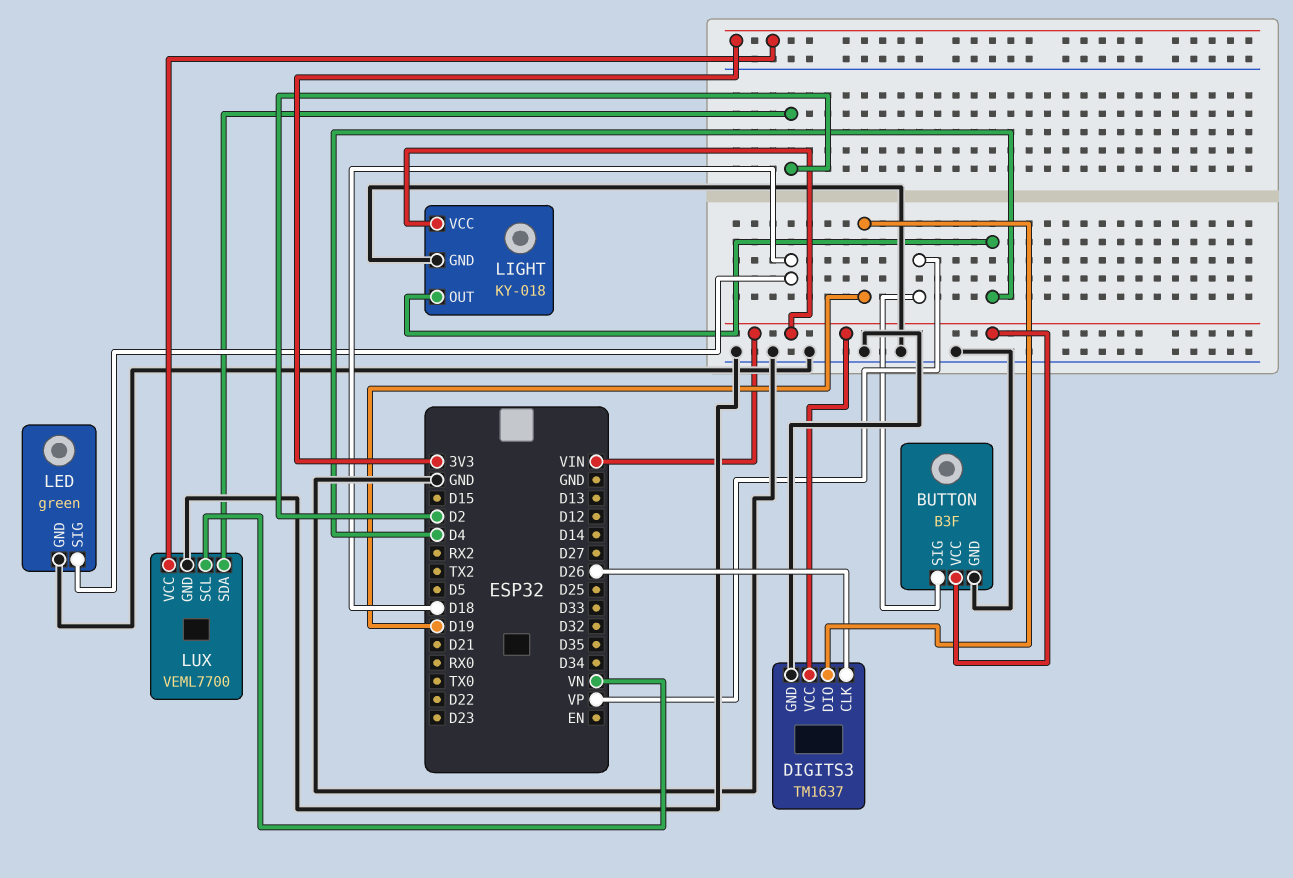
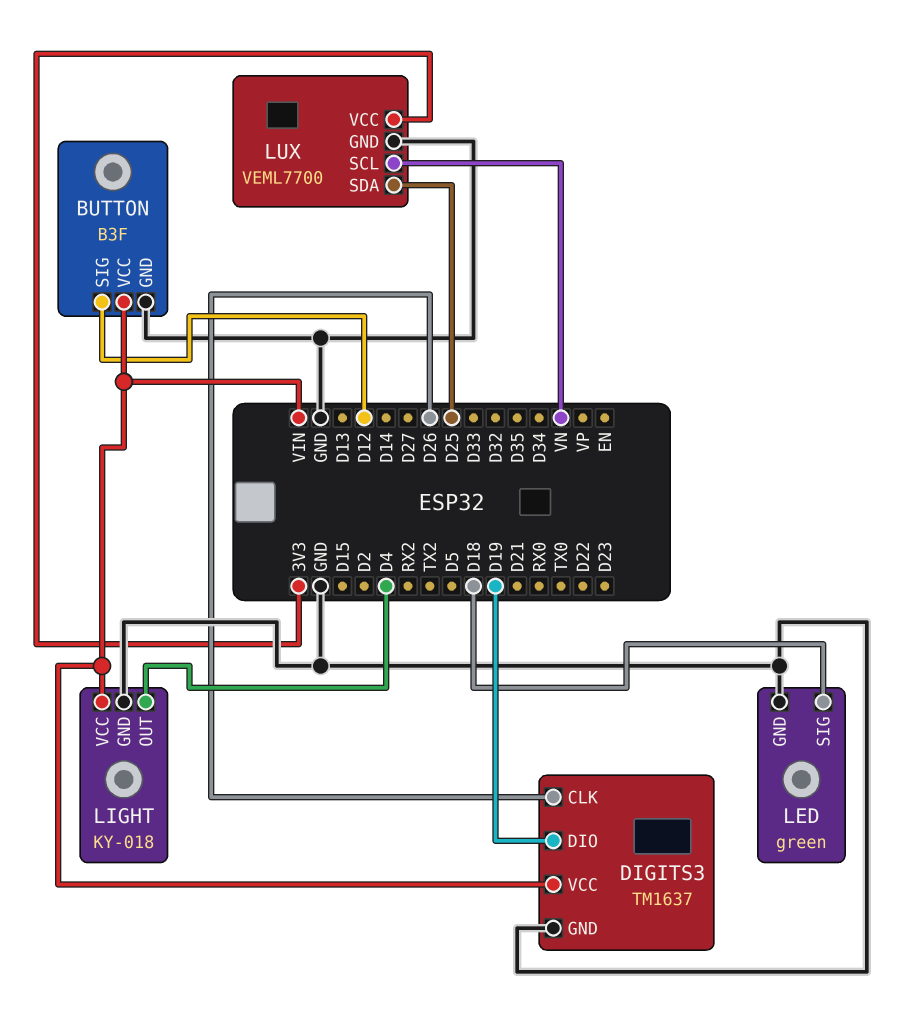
BUTTON pin SIG: VP -> D12
LUX pin SDA: D2 -> D25

